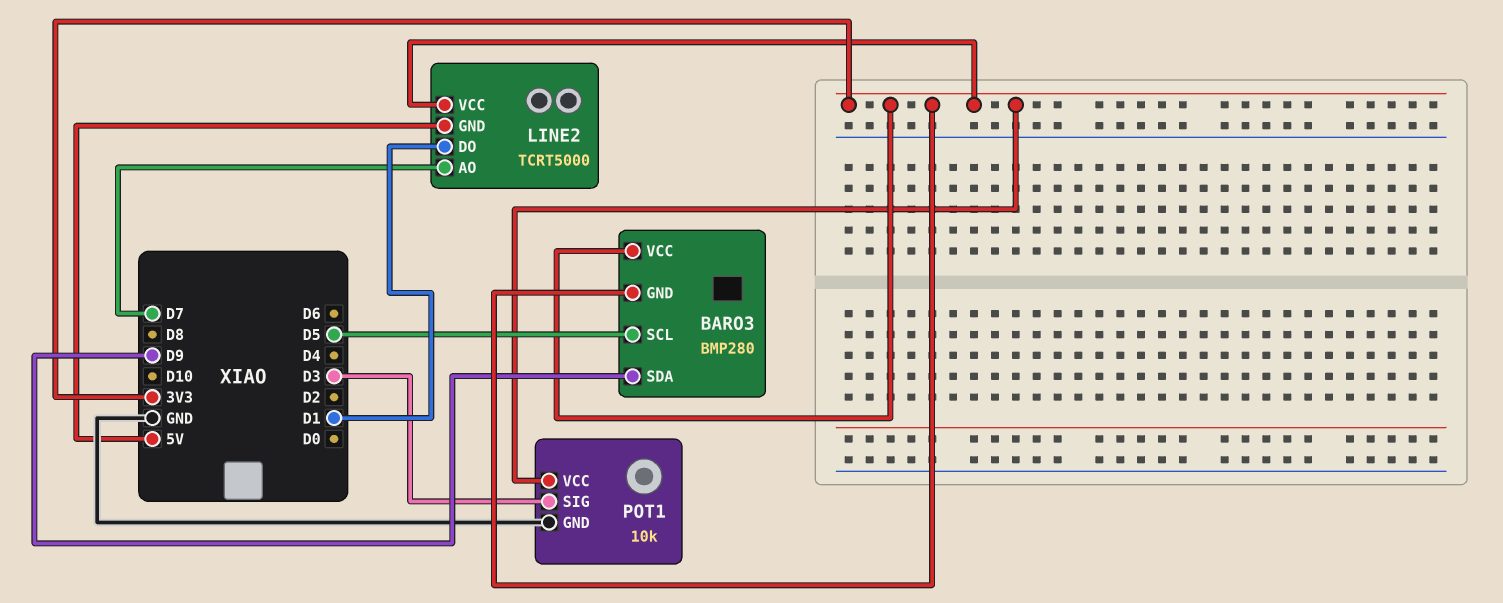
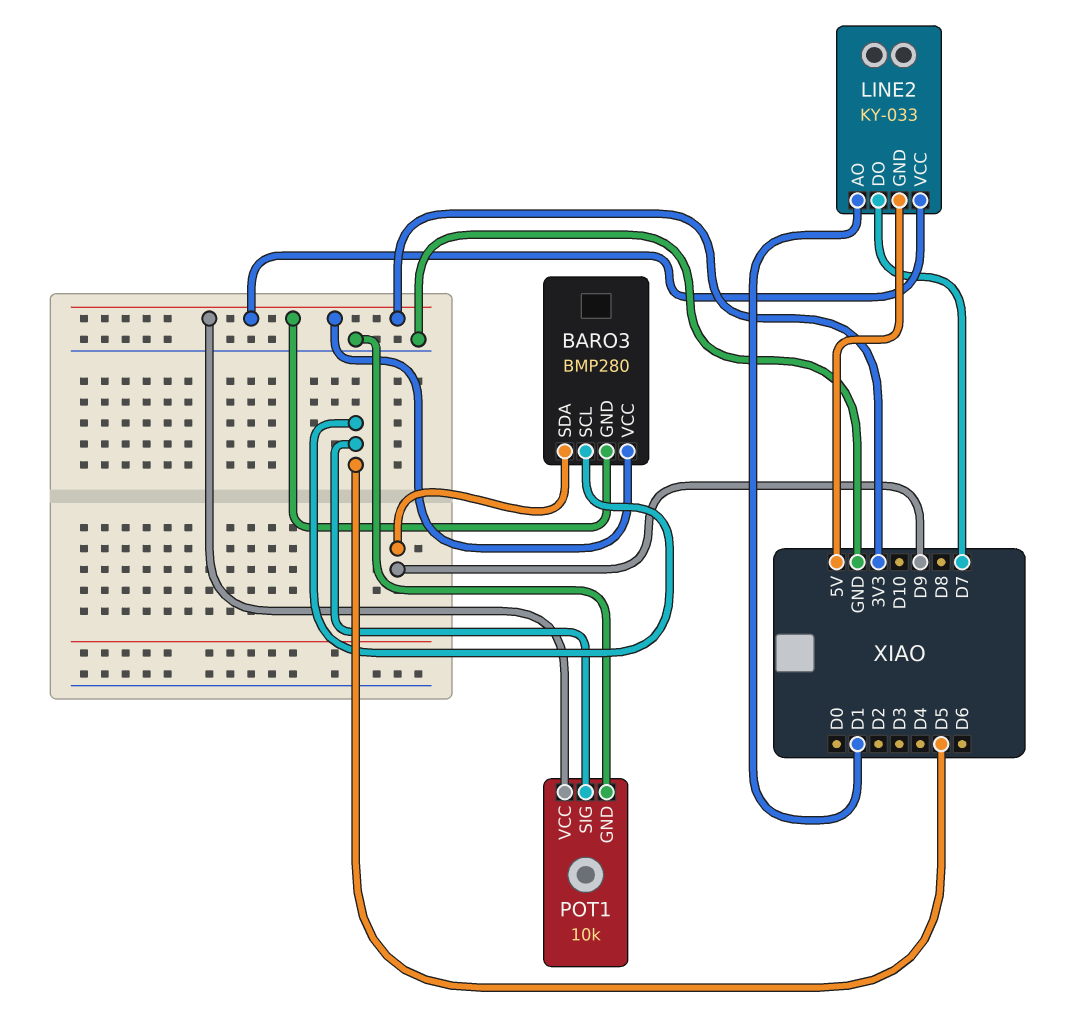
LINE2: TCRT5000 -> KY-033
LINE2 pin AO: D7 -> D1
LINE2 pin DO: D1 -> D7
POT1 pin SIG: D3 -> D5

